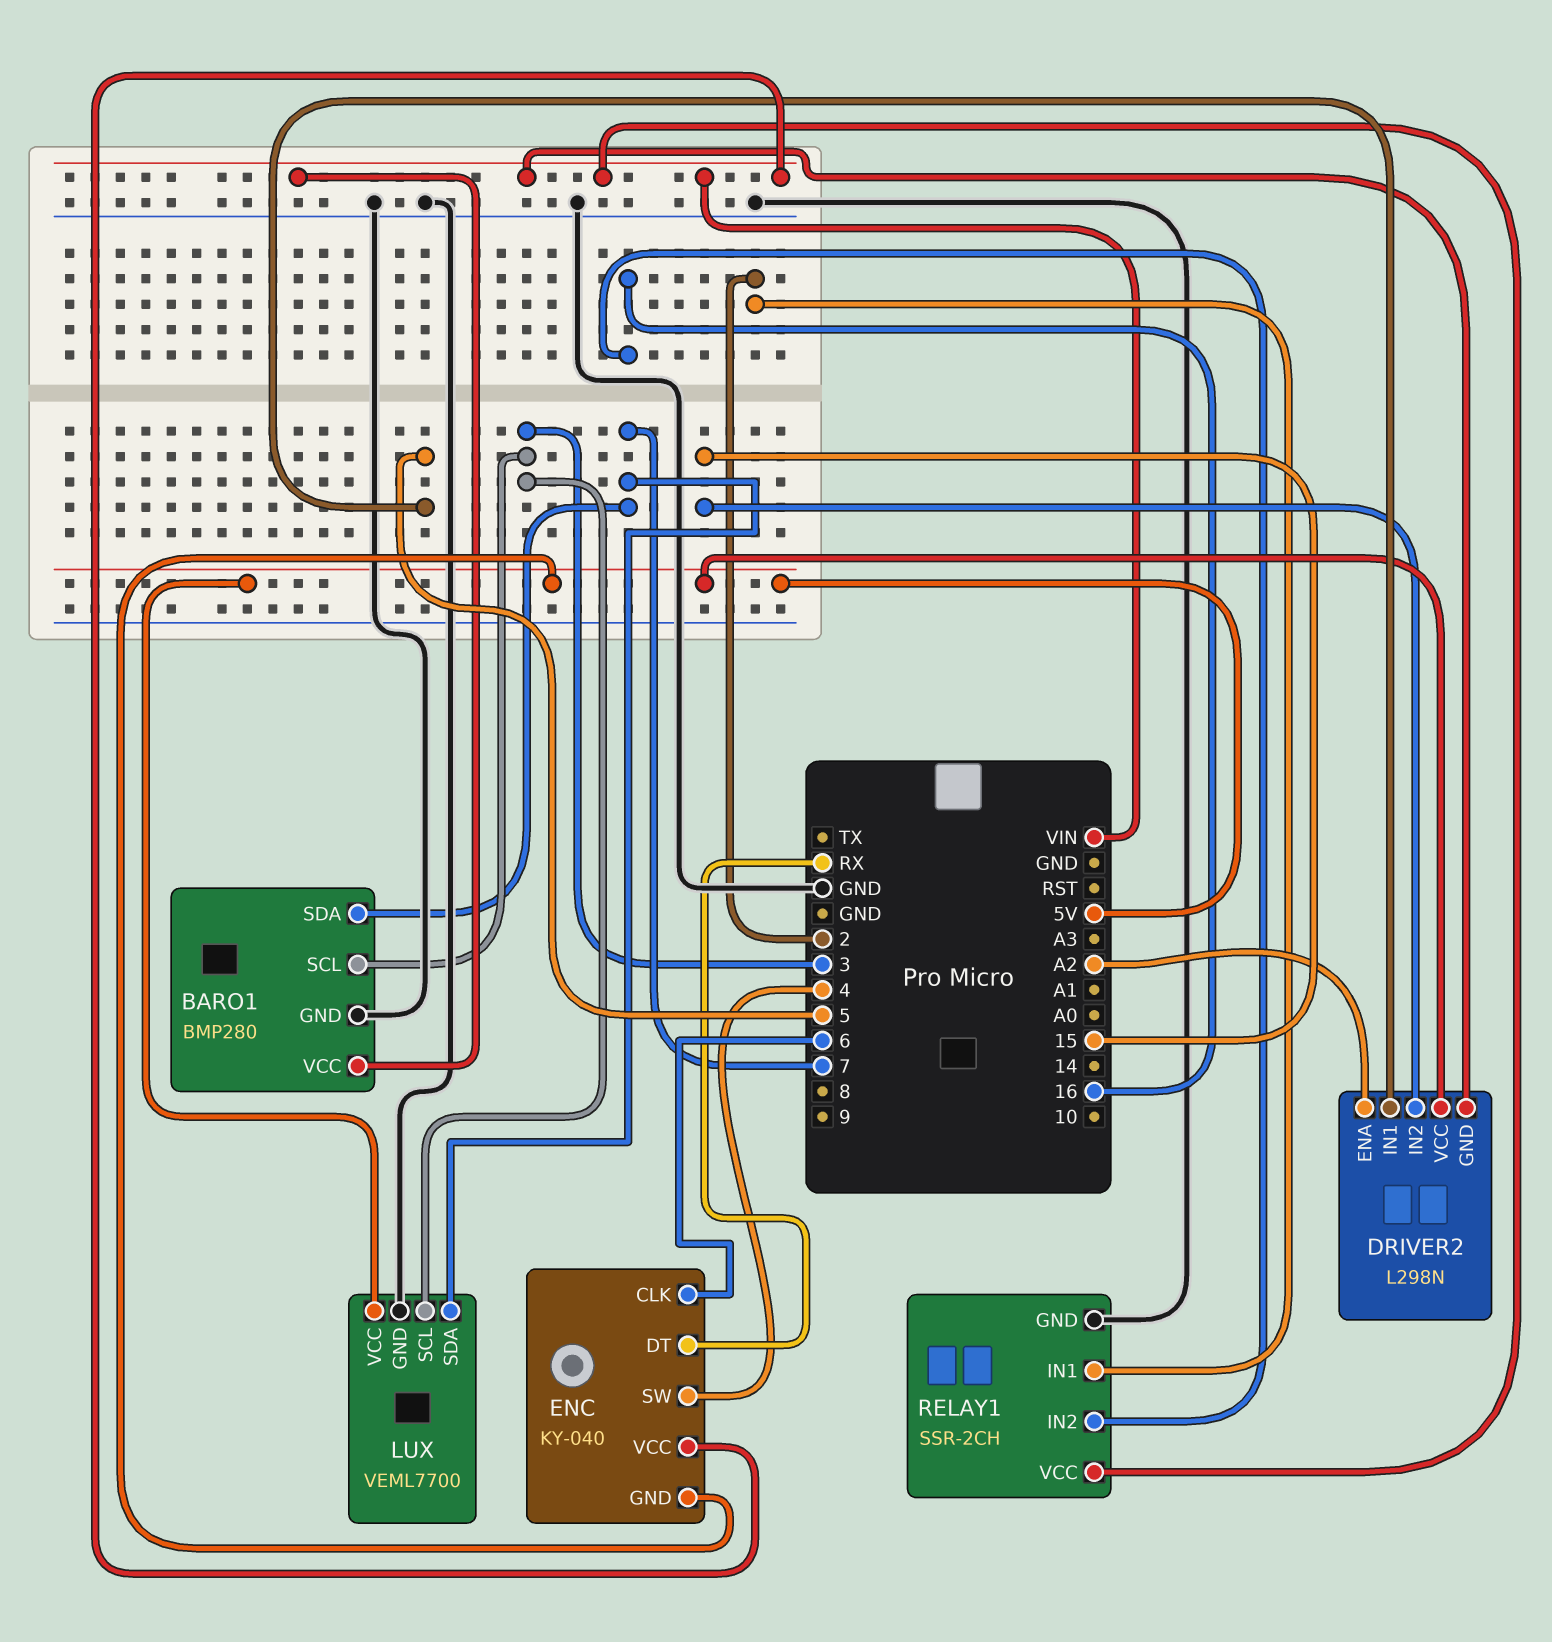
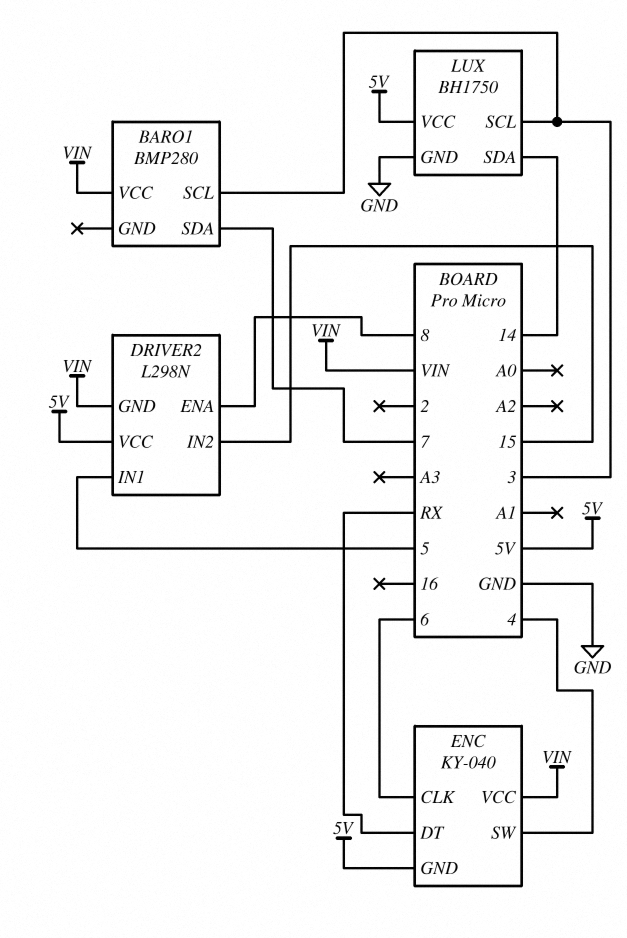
BARO1 pin GND: GND -> none
DRIVER2 pin ENA: A2 -> 8
LUX: VEML7700 -> BH1750
LUX pin SDA: 7 -> 14
RELAY1: SSR-2CH -> none
RELAY1 pin GND: GND -> none
RELAY1 pin IN1: 2 -> none
RELAY1 pin IN2: 16 -> none
RELAY1 pin VCC: VIN -> none

